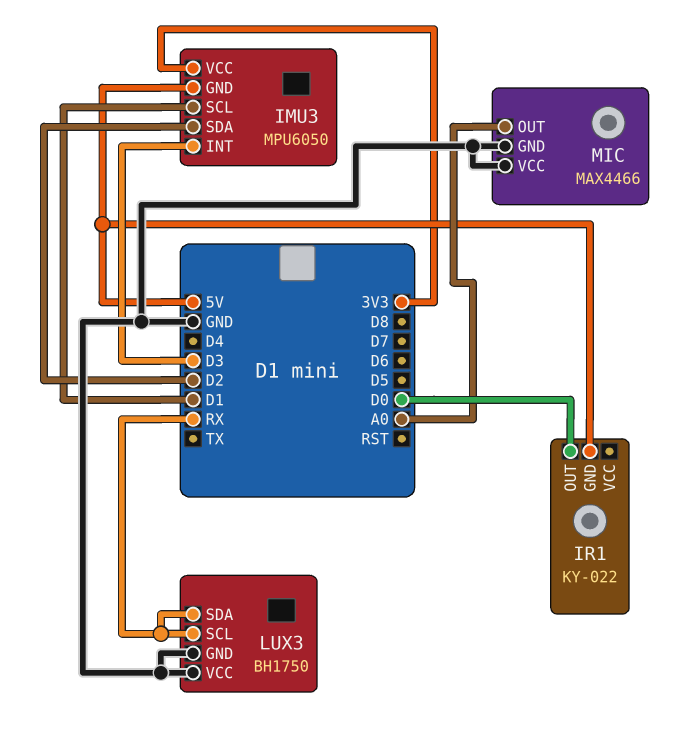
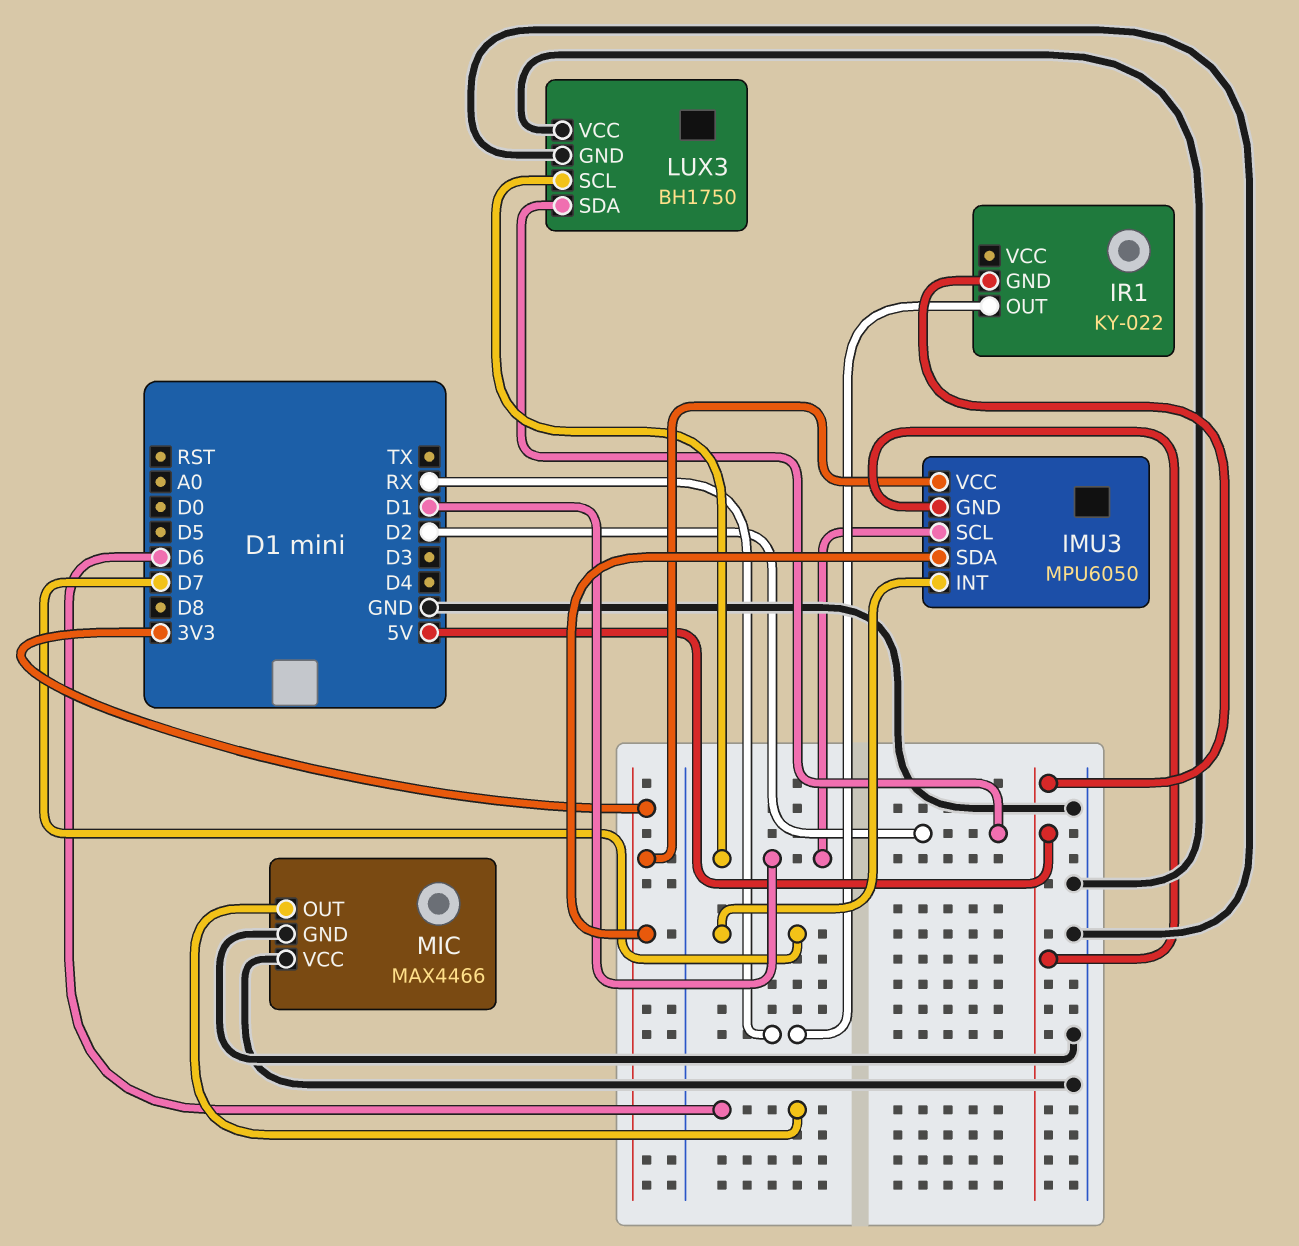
IMU3 pin INT: D3 -> D7
IMU3 pin SDA: D2 -> 3V3
IR1 pin OUT: D0 -> RX
LUX3 pin SCL: RX -> D1
LUX3 pin SDA: RX -> D2
MIC pin OUT: A0 -> D6

